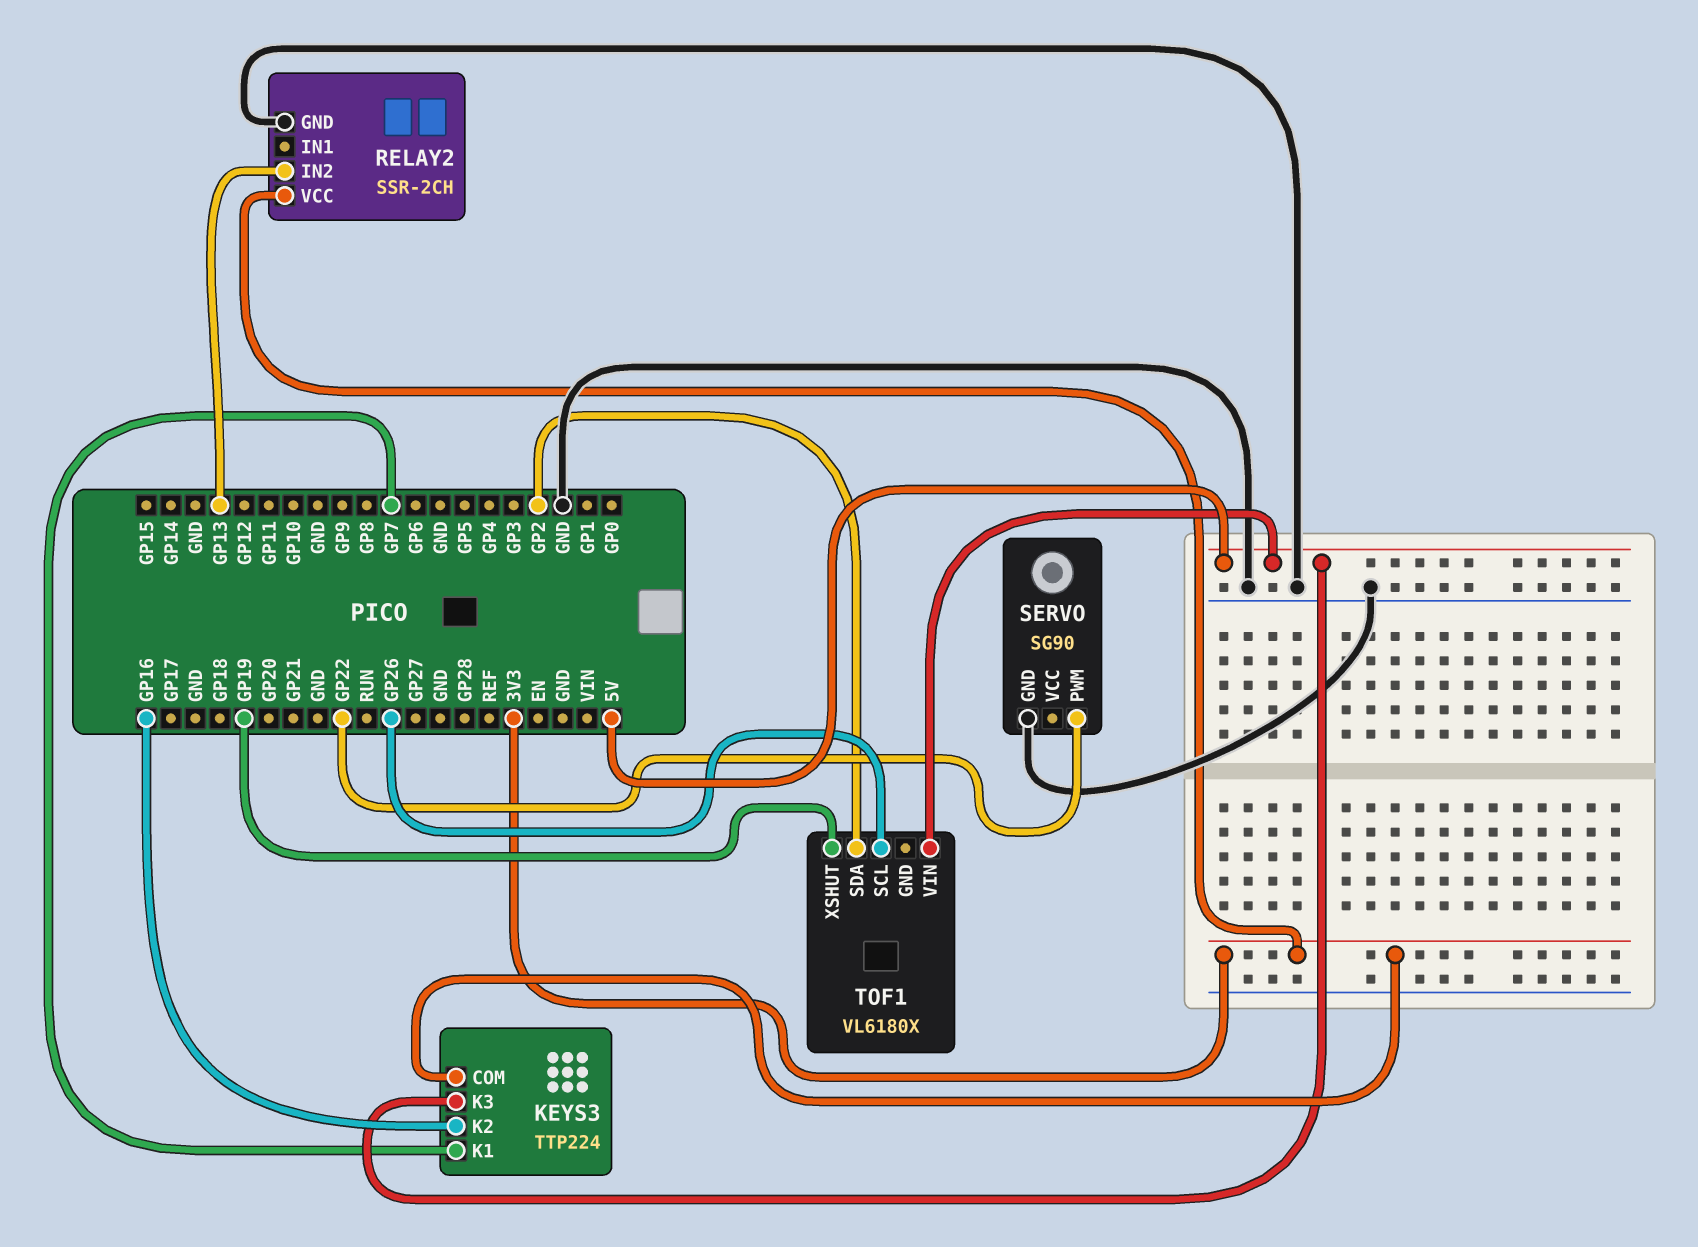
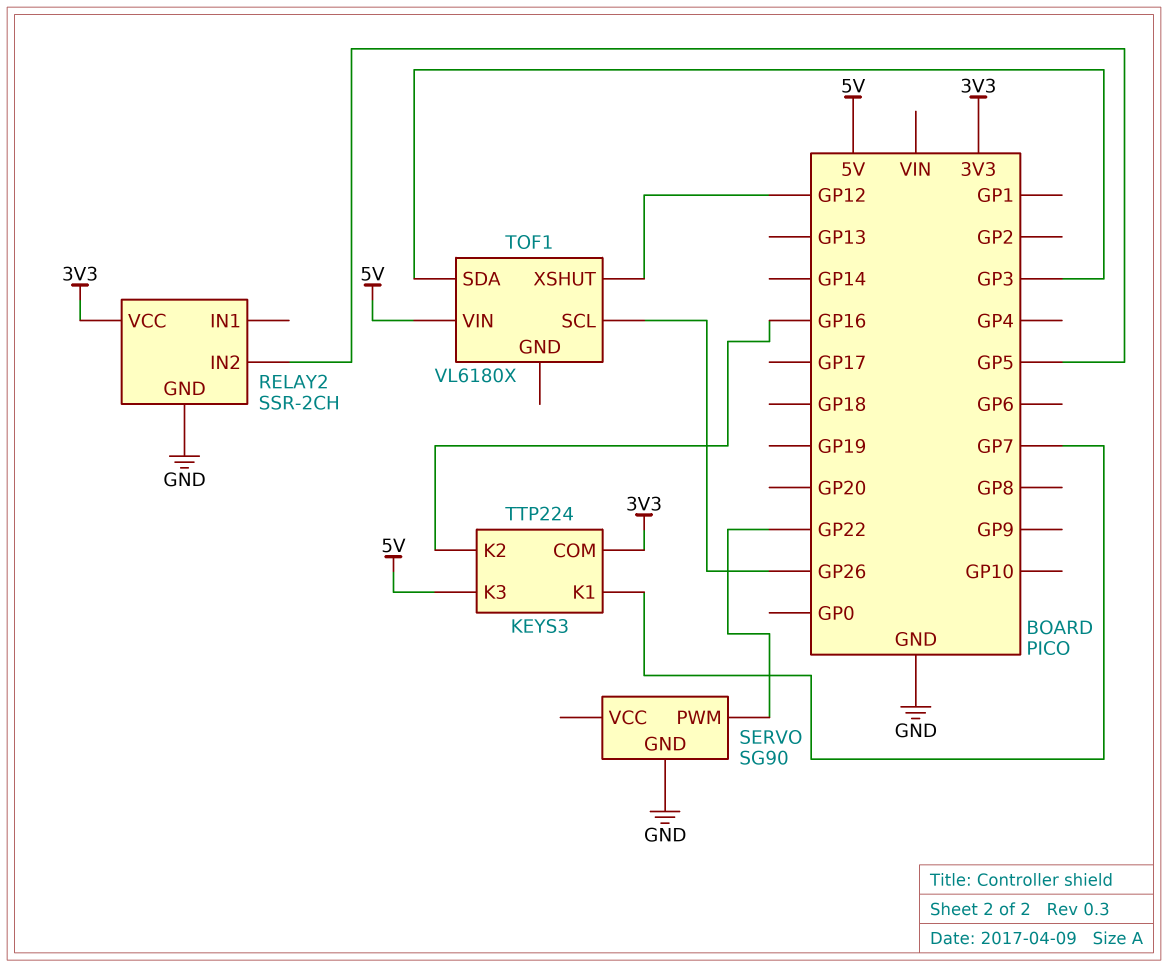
RELAY2 pin IN2: GP13 -> GP5
TOF1 pin SDA: GP2 -> GP3
TOF1 pin XSHUT: GP19 -> GP12

